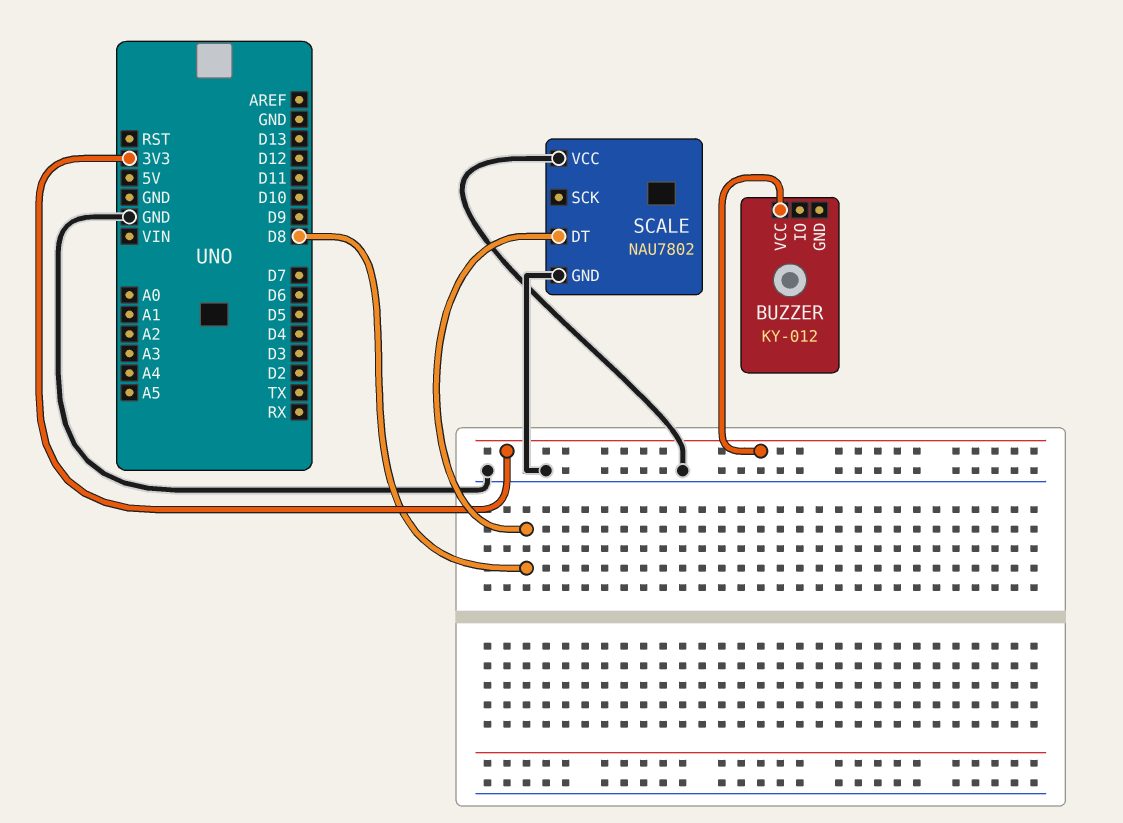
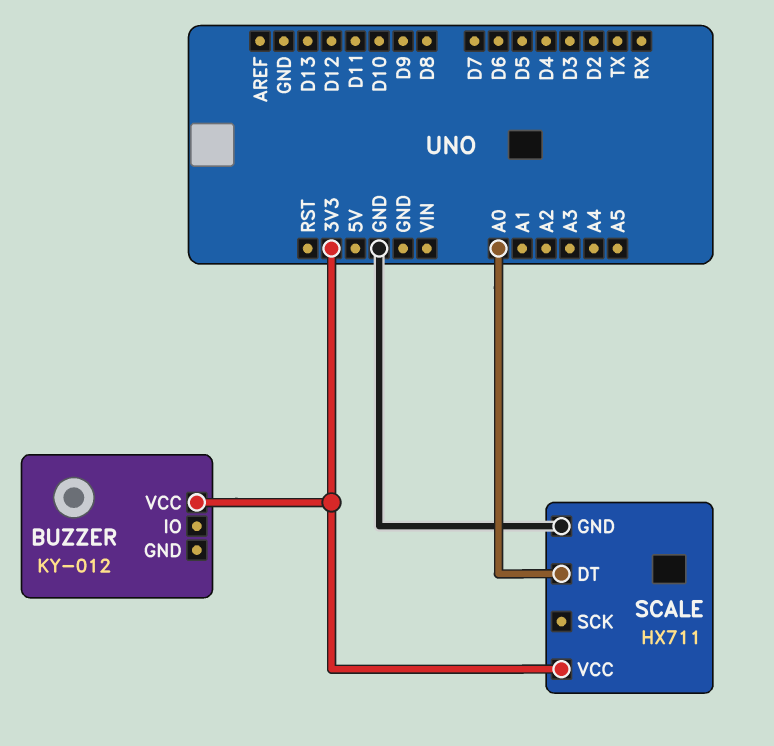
SCALE: NAU7802 -> HX711
SCALE pin DT: D8 -> A0
SCALE pin VCC: GND -> 3V3

